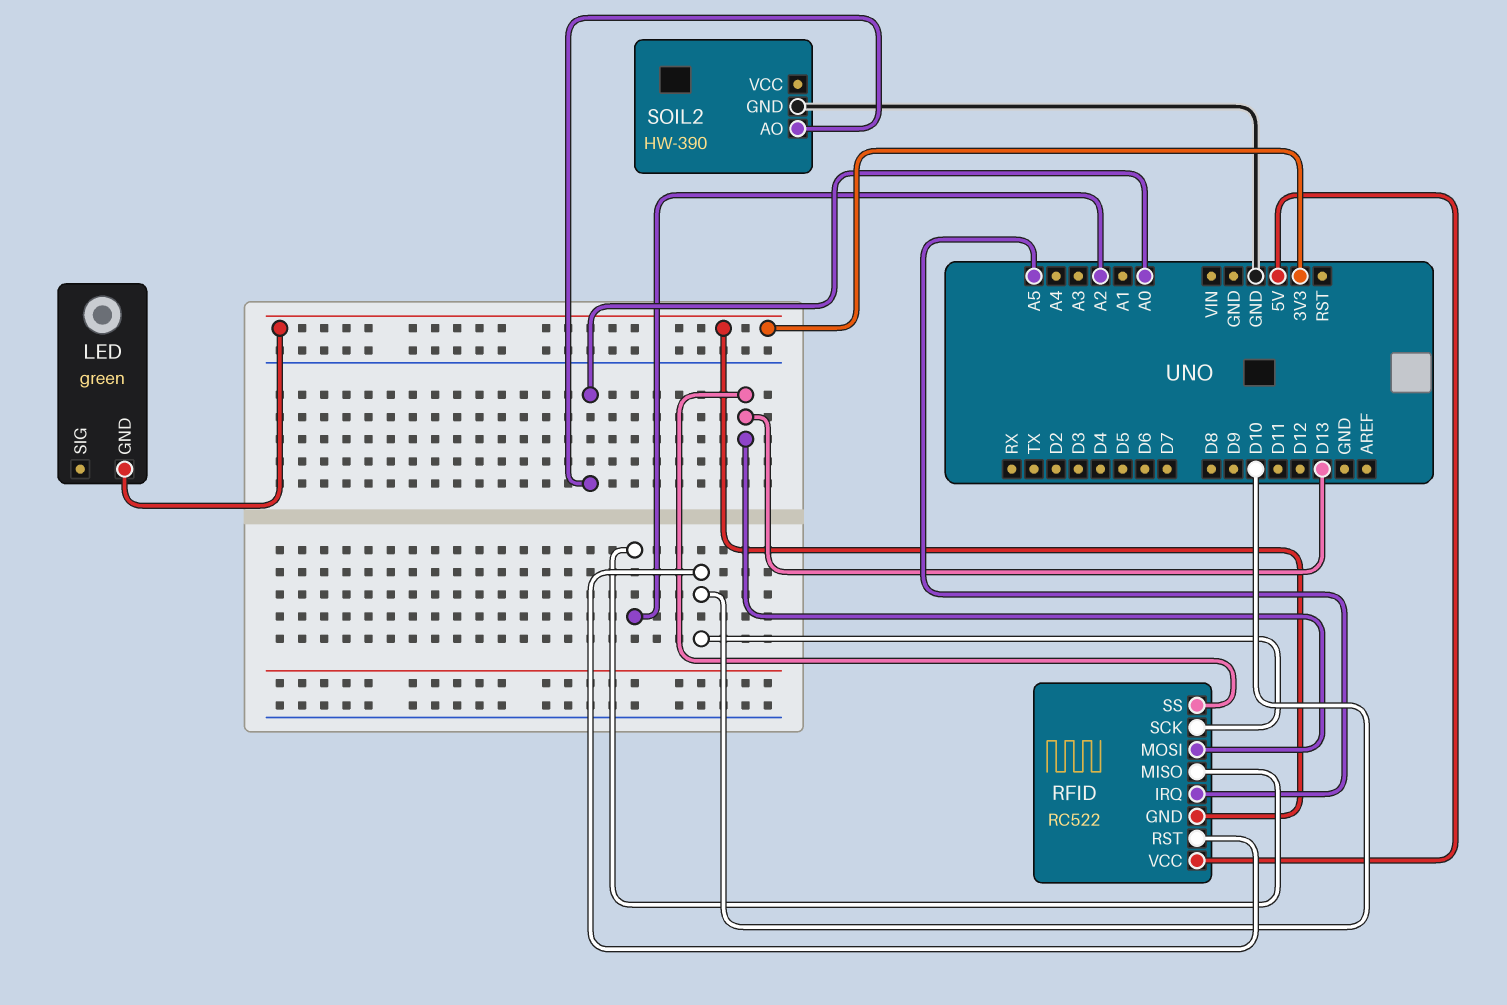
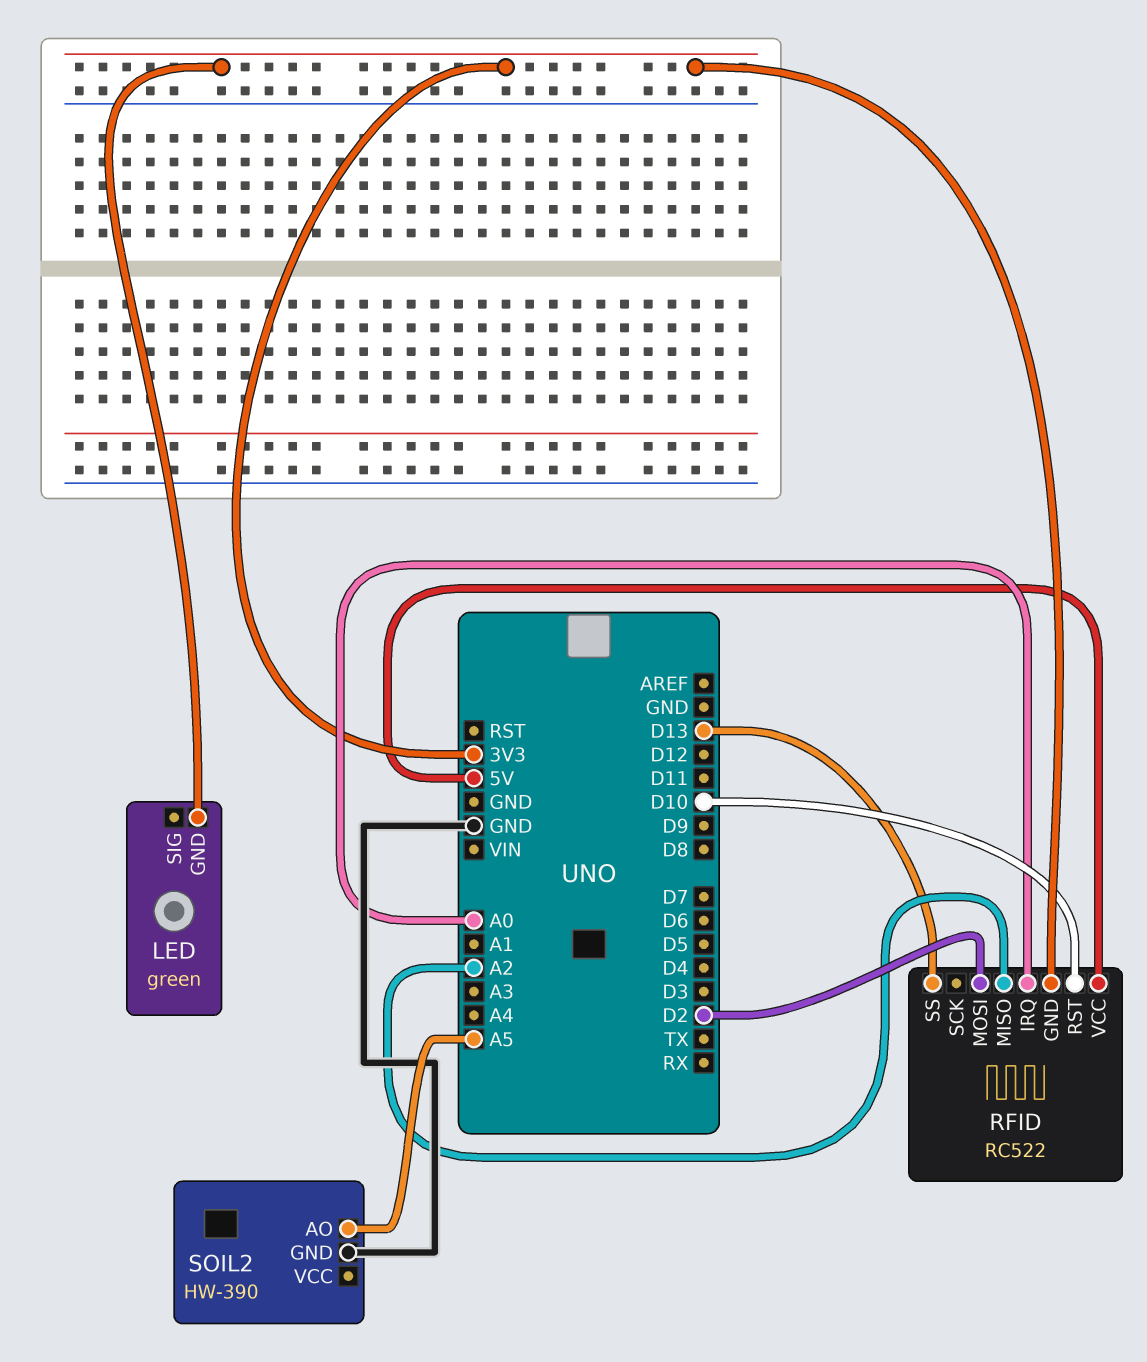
RFID pin IRQ: A5 -> A0
RFID pin MOSI: D13 -> D2
RFID pin SCK: D10 -> none
SOIL2 pin AO: A0 -> A5

